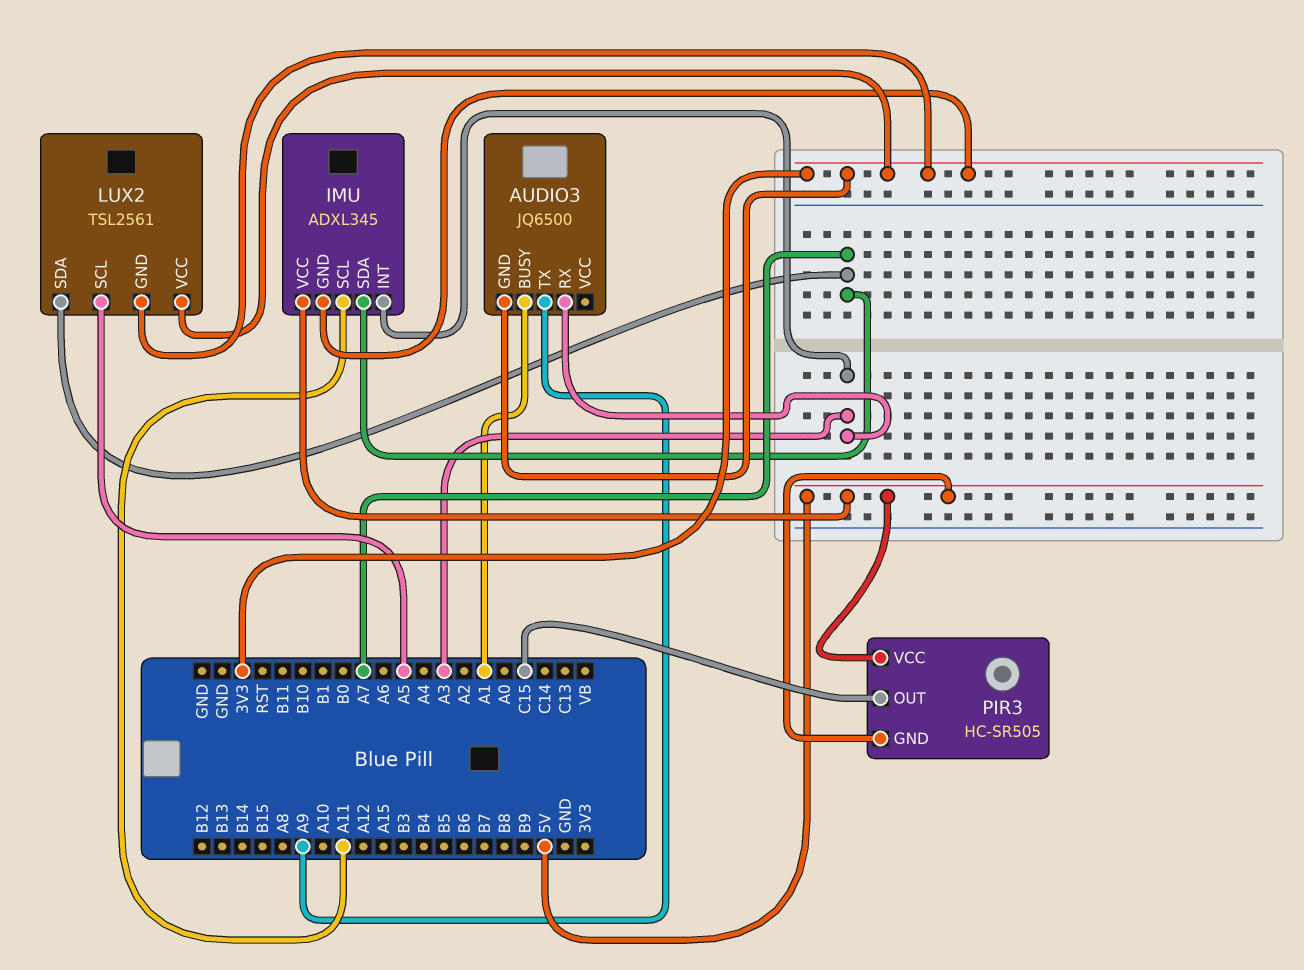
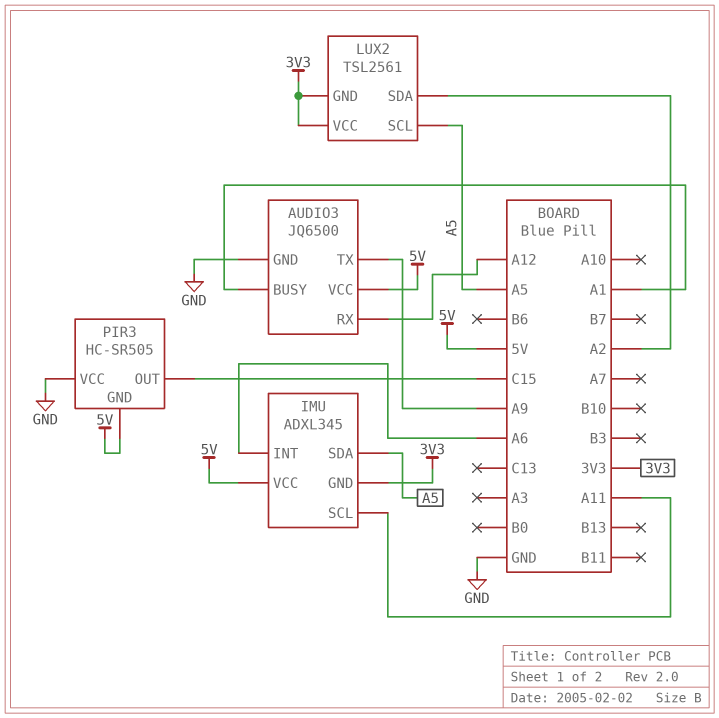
AUDIO3 pin GND: 3V3 -> GND
AUDIO3 pin RX: A3 -> A12
AUDIO3 pin VCC: none -> 5V
IMU pin INT: A3 -> A6
IMU pin SDA: A7 -> A5
LUX2 pin SDA: A7 -> A2
PIR3 pin VCC: 5V -> GND

